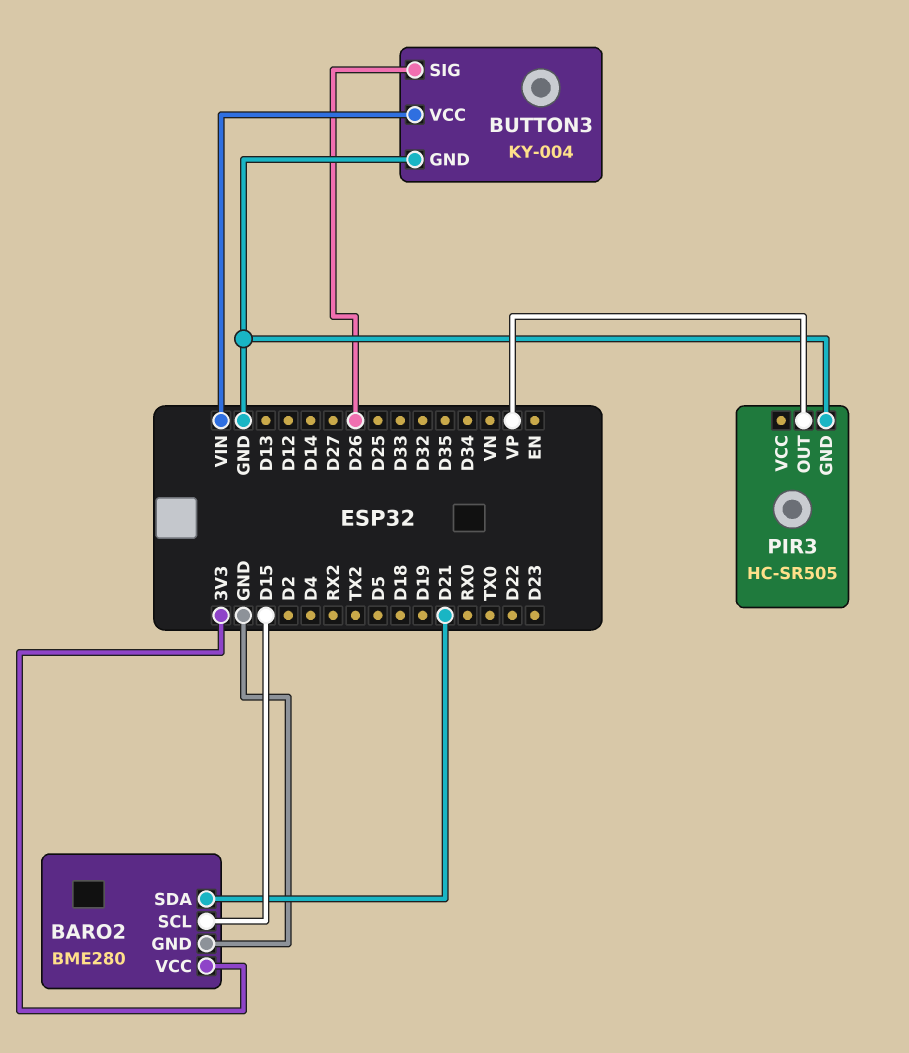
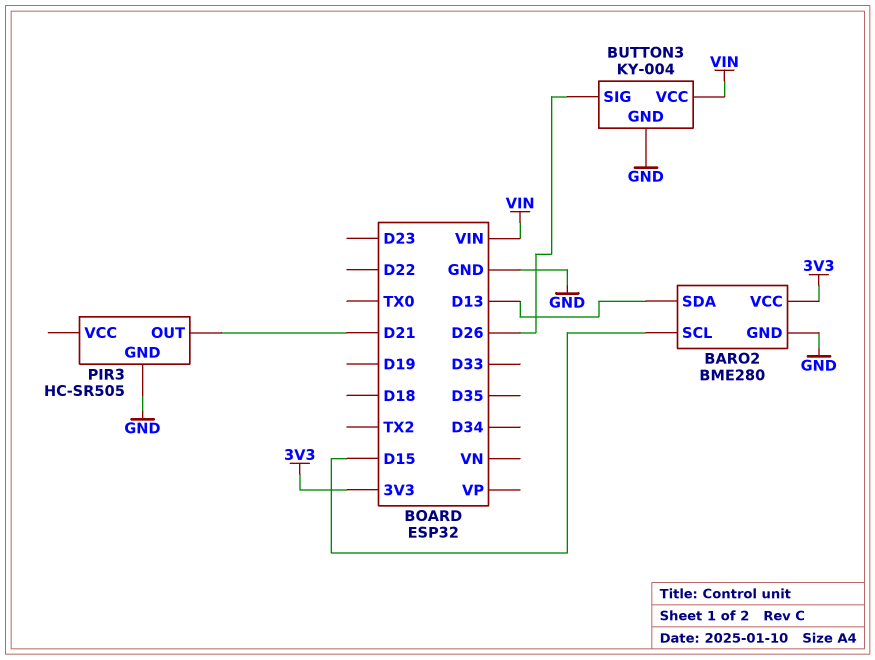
BARO2 pin SDA: D21 -> D13
PIR3 pin OUT: VP -> D21

